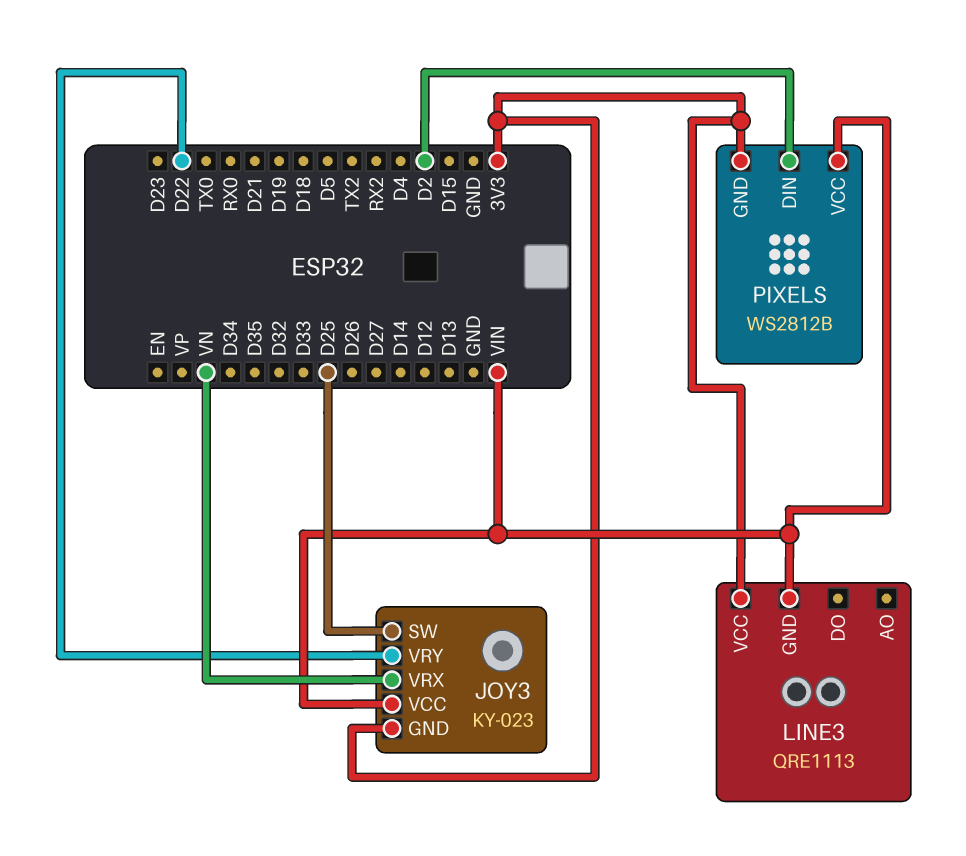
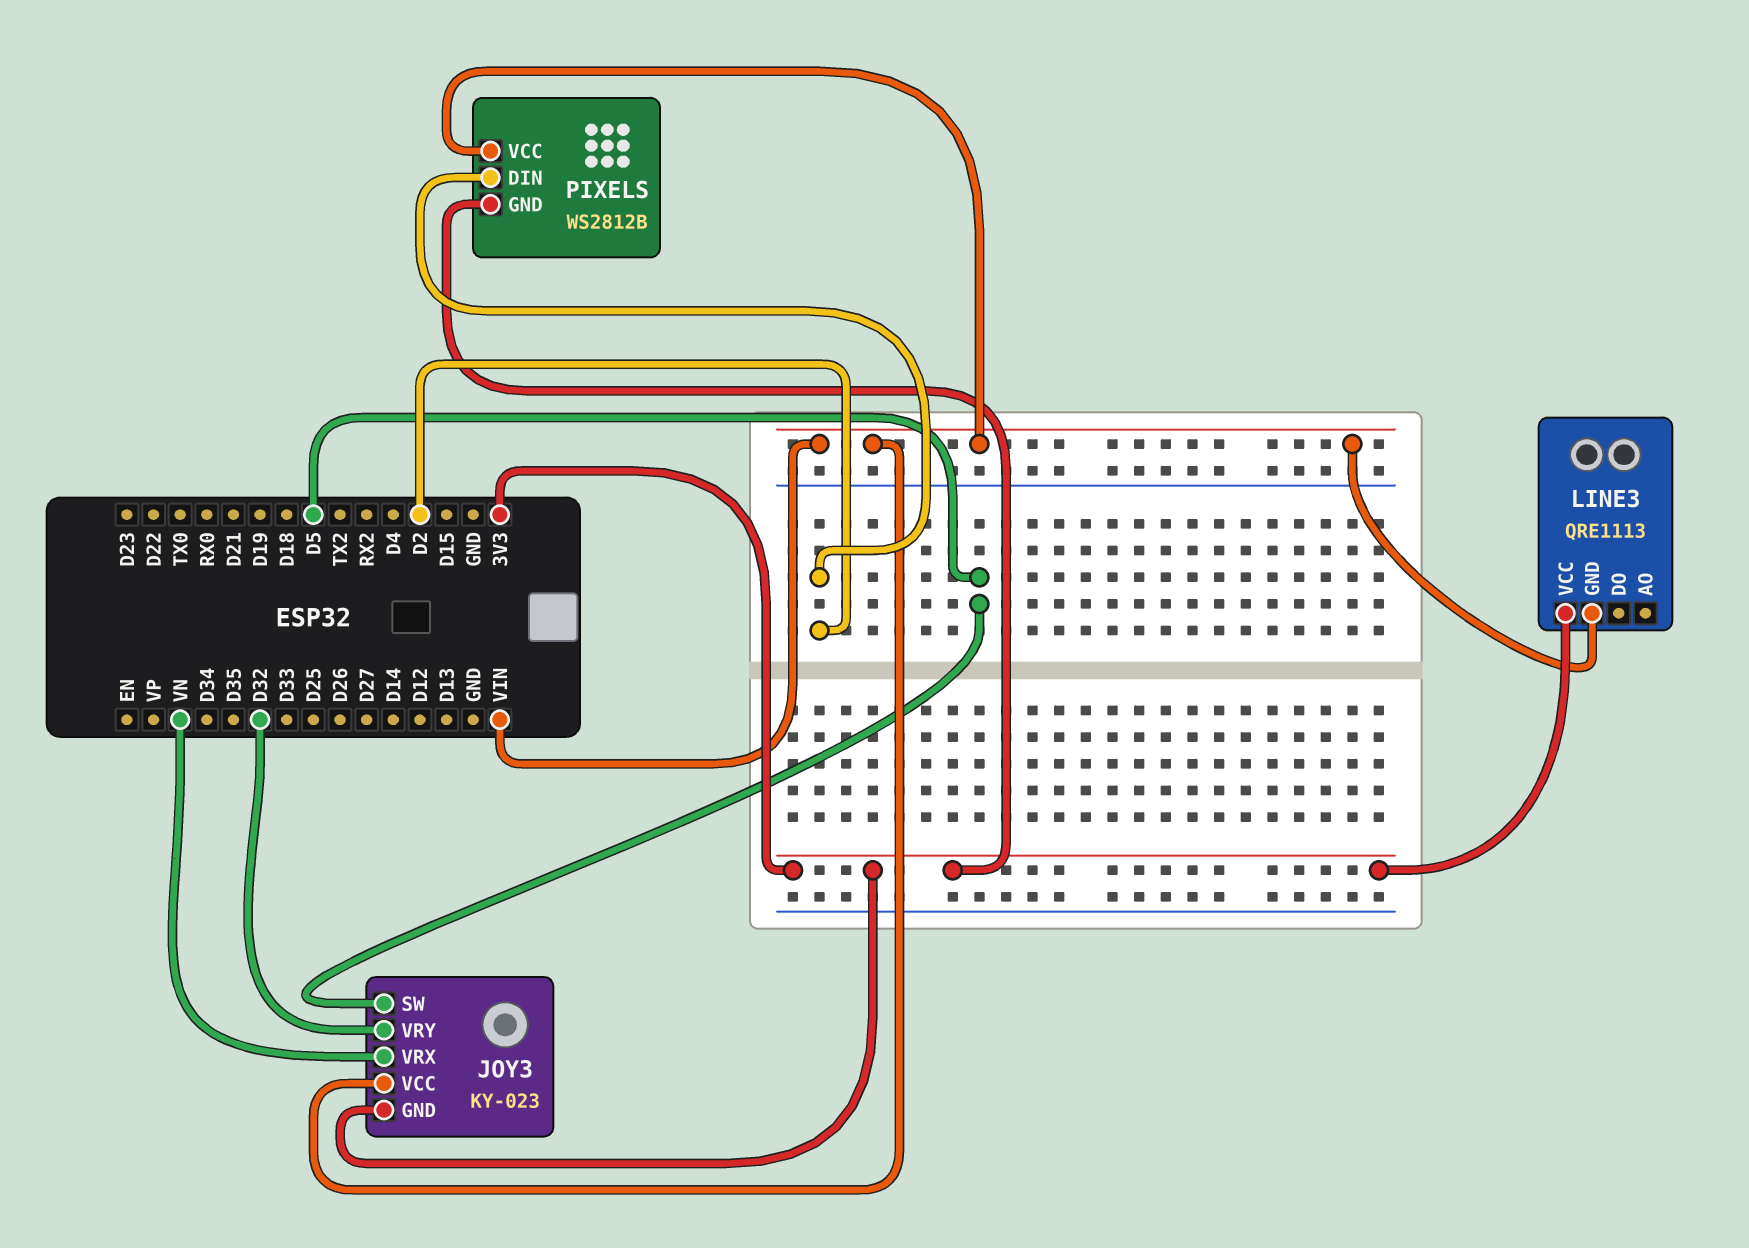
JOY3 pin SW: D25 -> D5
JOY3 pin VRY: D22 -> D32

